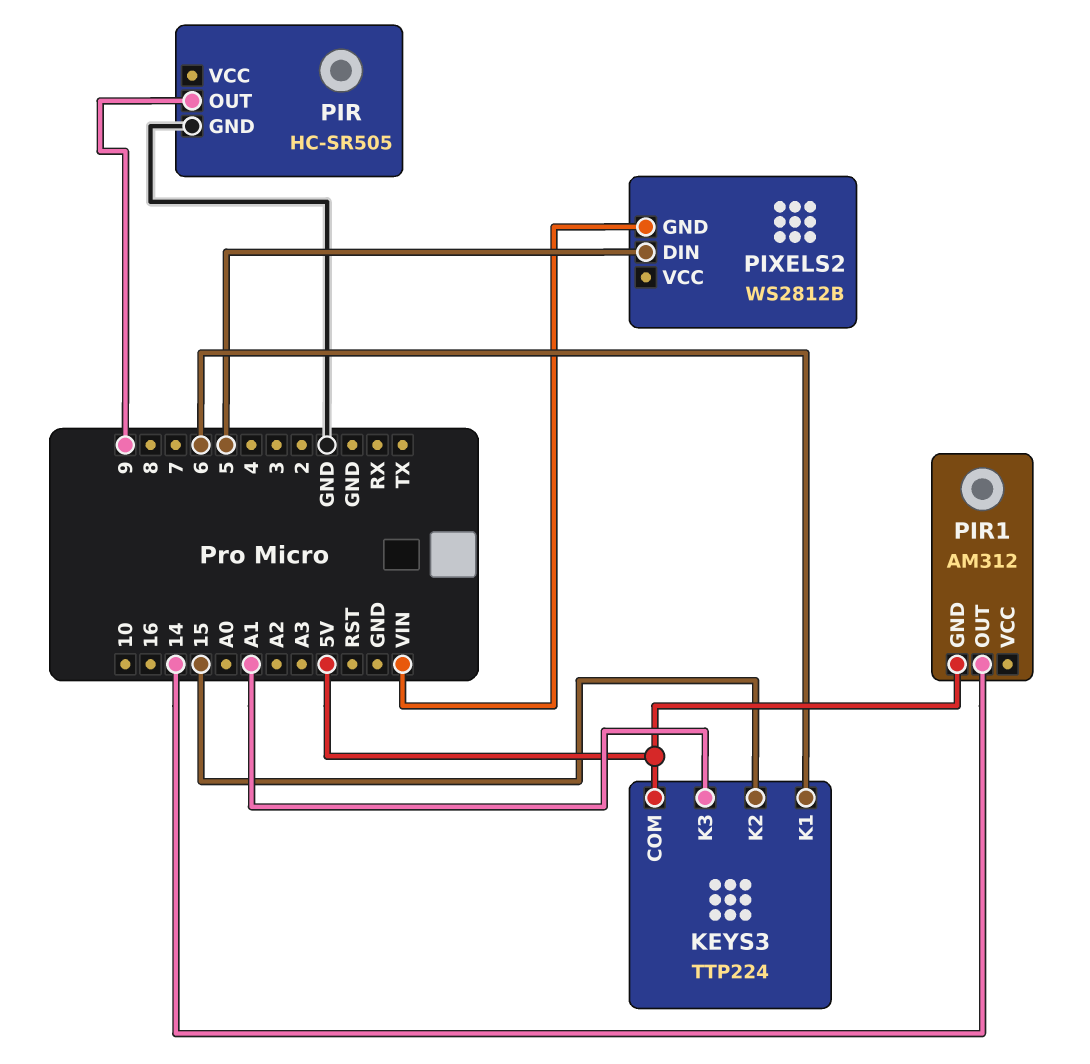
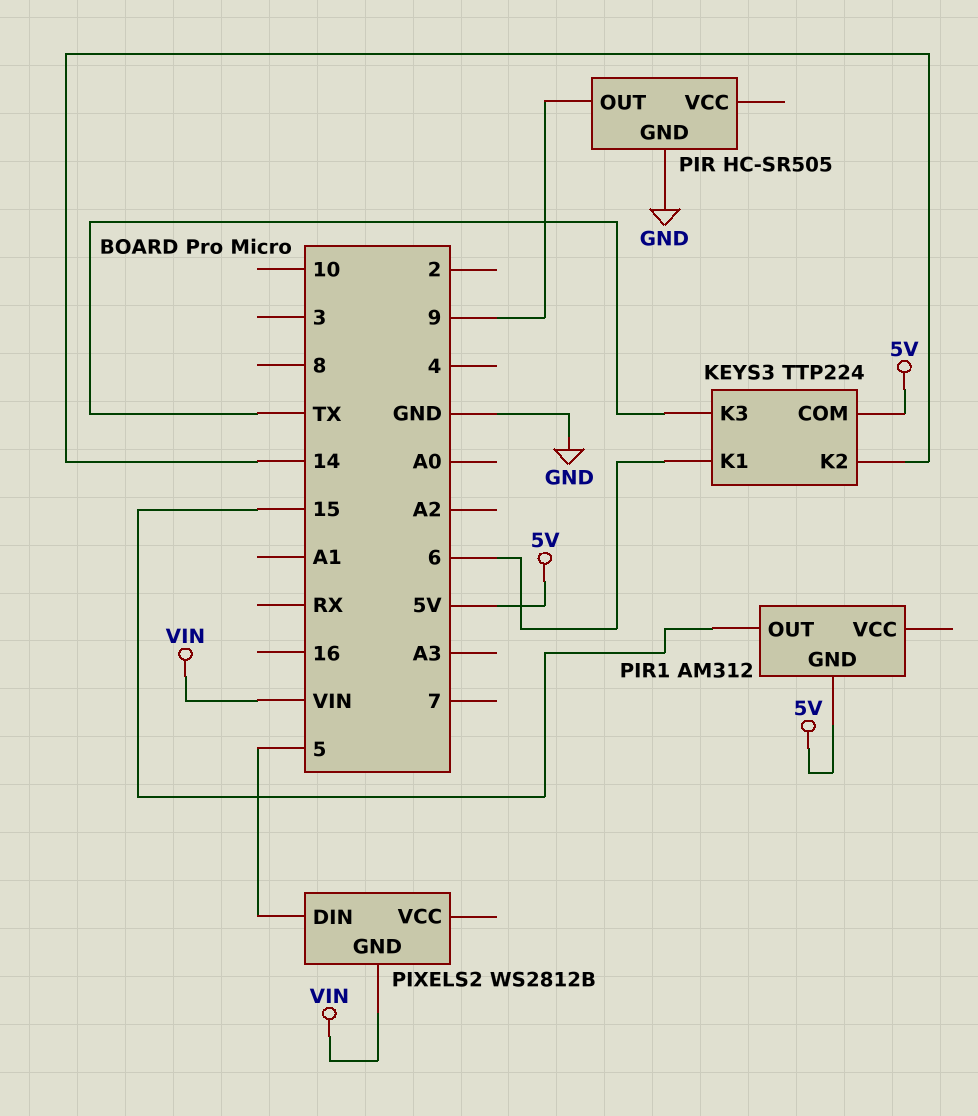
KEYS3 pin K2: 15 -> 14
KEYS3 pin K3: A1 -> TX
PIR1 pin OUT: 14 -> 15

